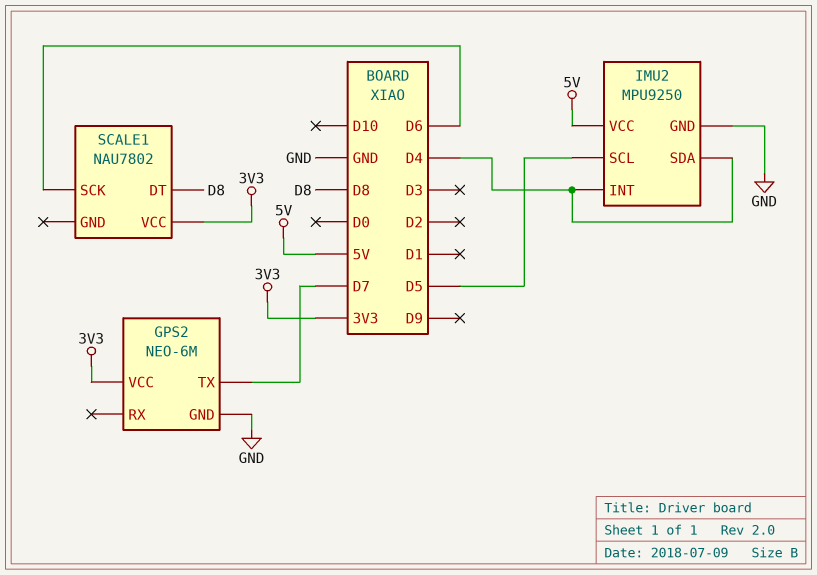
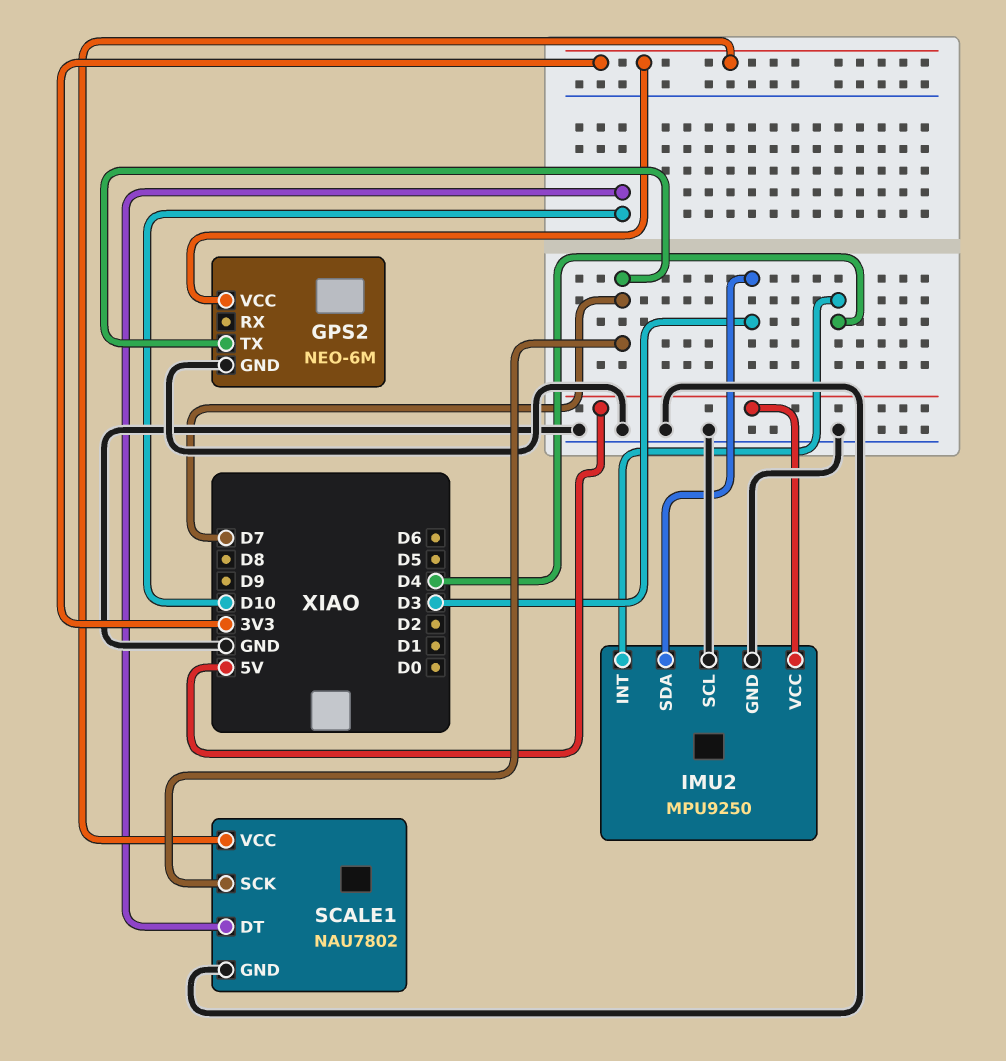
IMU2 pin SCL: D5 -> GND
IMU2 pin SDA: D4 -> D3
SCALE1 pin DT: D8 -> D10
SCALE1 pin GND: none -> GND
SCALE1 pin SCK: D6 -> D7

